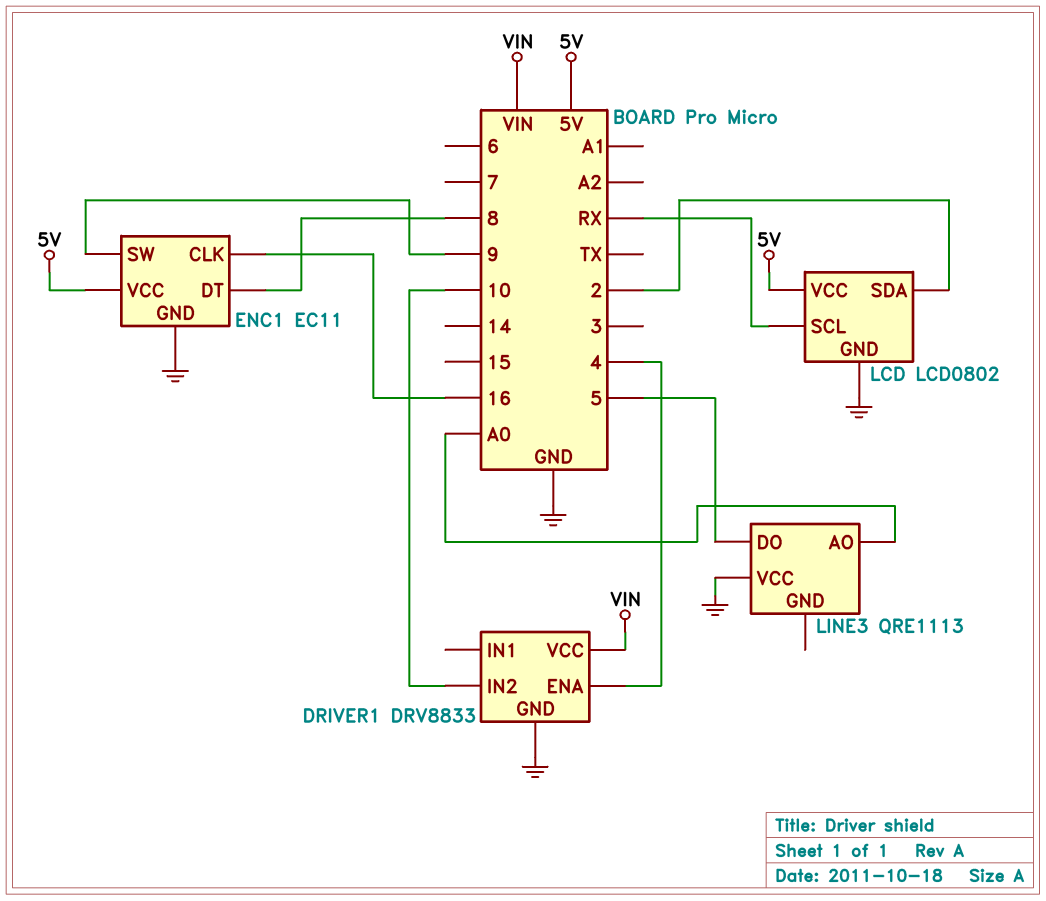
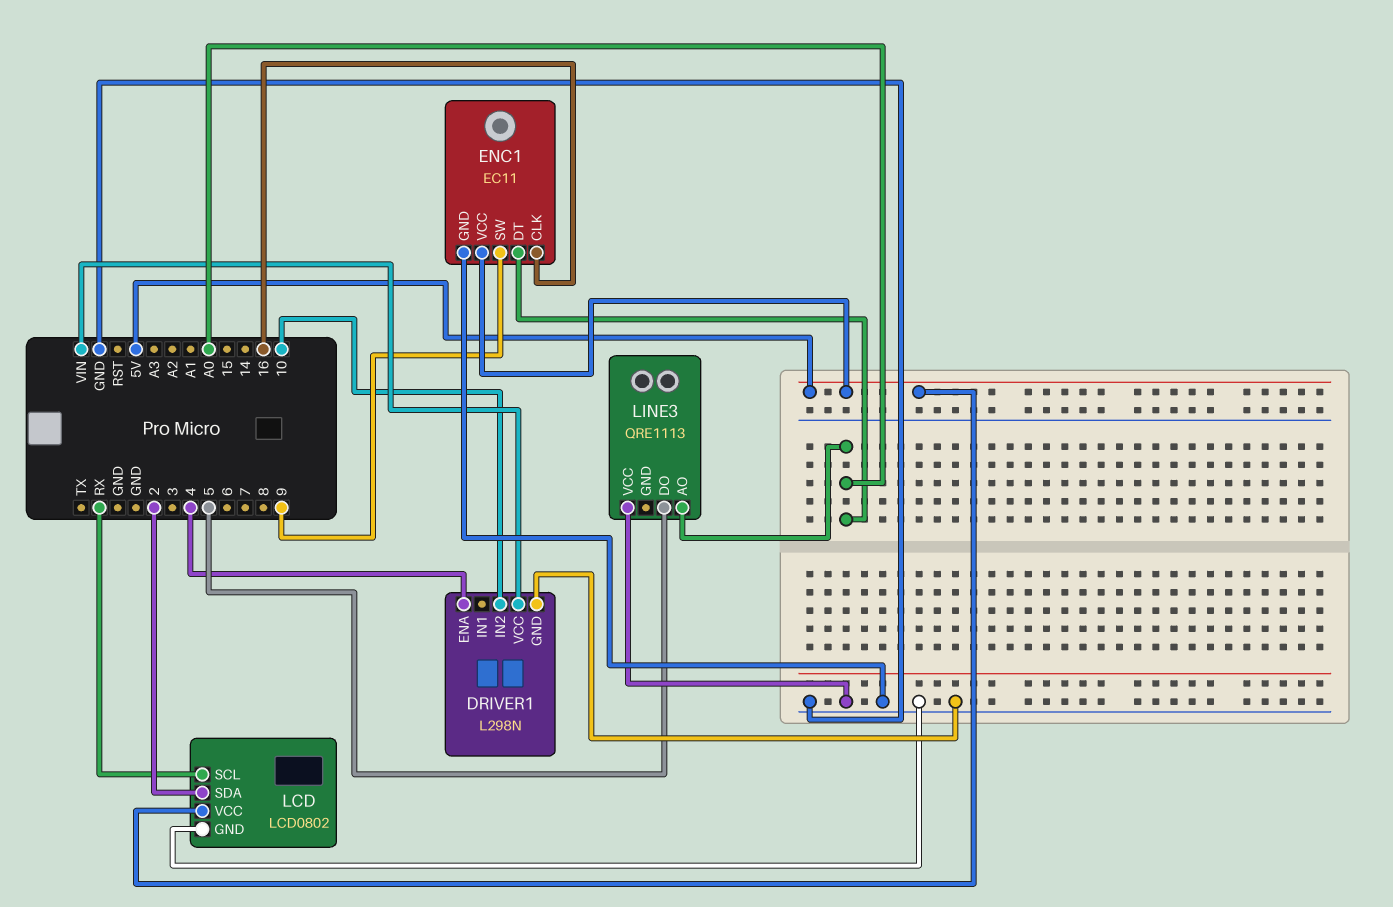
DRIVER1: DRV8833 -> L298N
ENC1 pin DT: 8 -> A0

